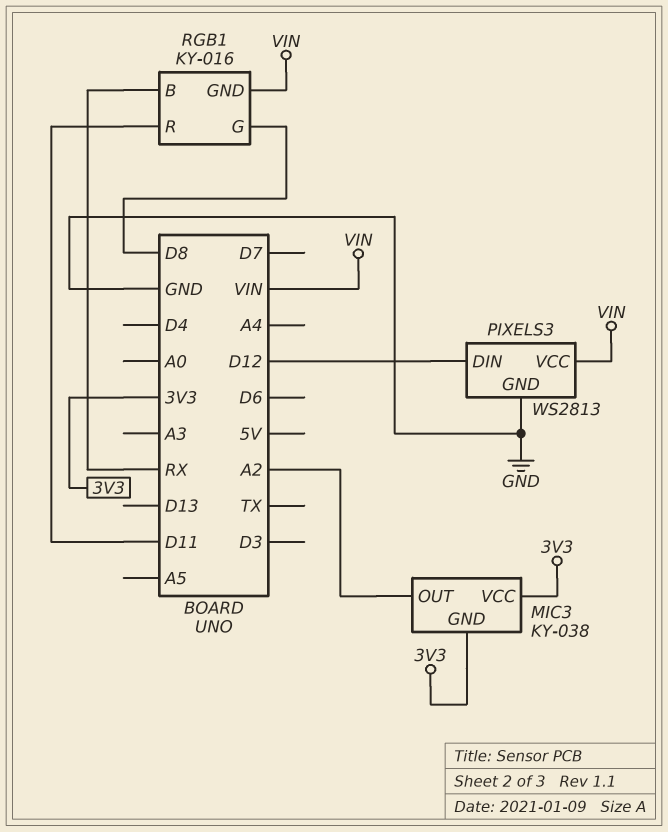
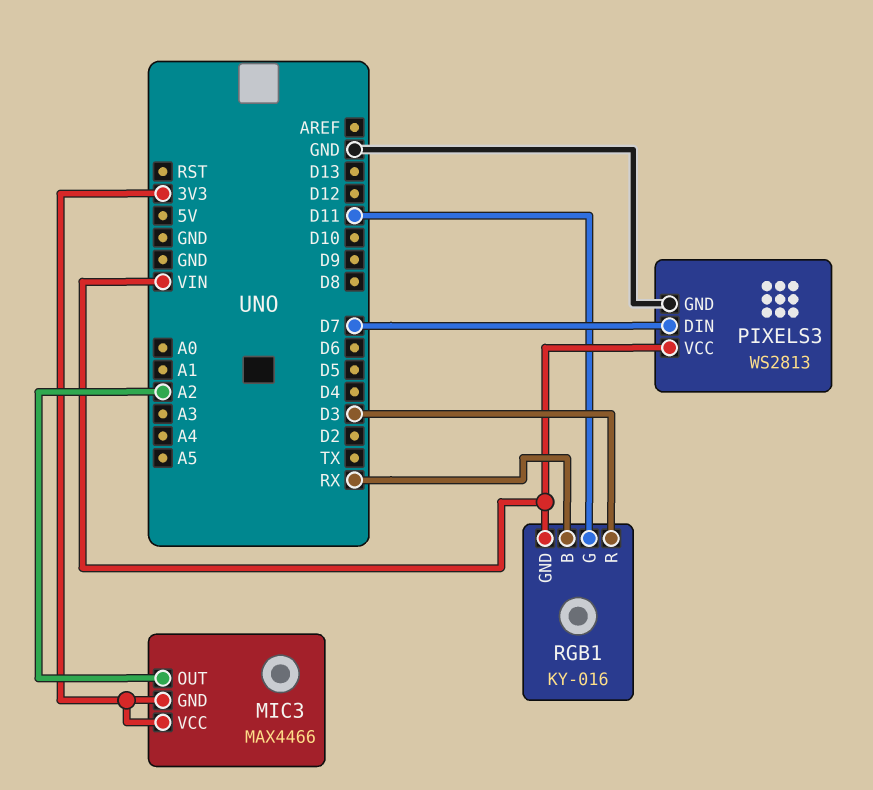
MIC3: KY-038 -> MAX4466
PIXELS3 pin DIN: D12 -> D7
RGB1 pin G: D8 -> D11
RGB1 pin R: D11 -> D3

